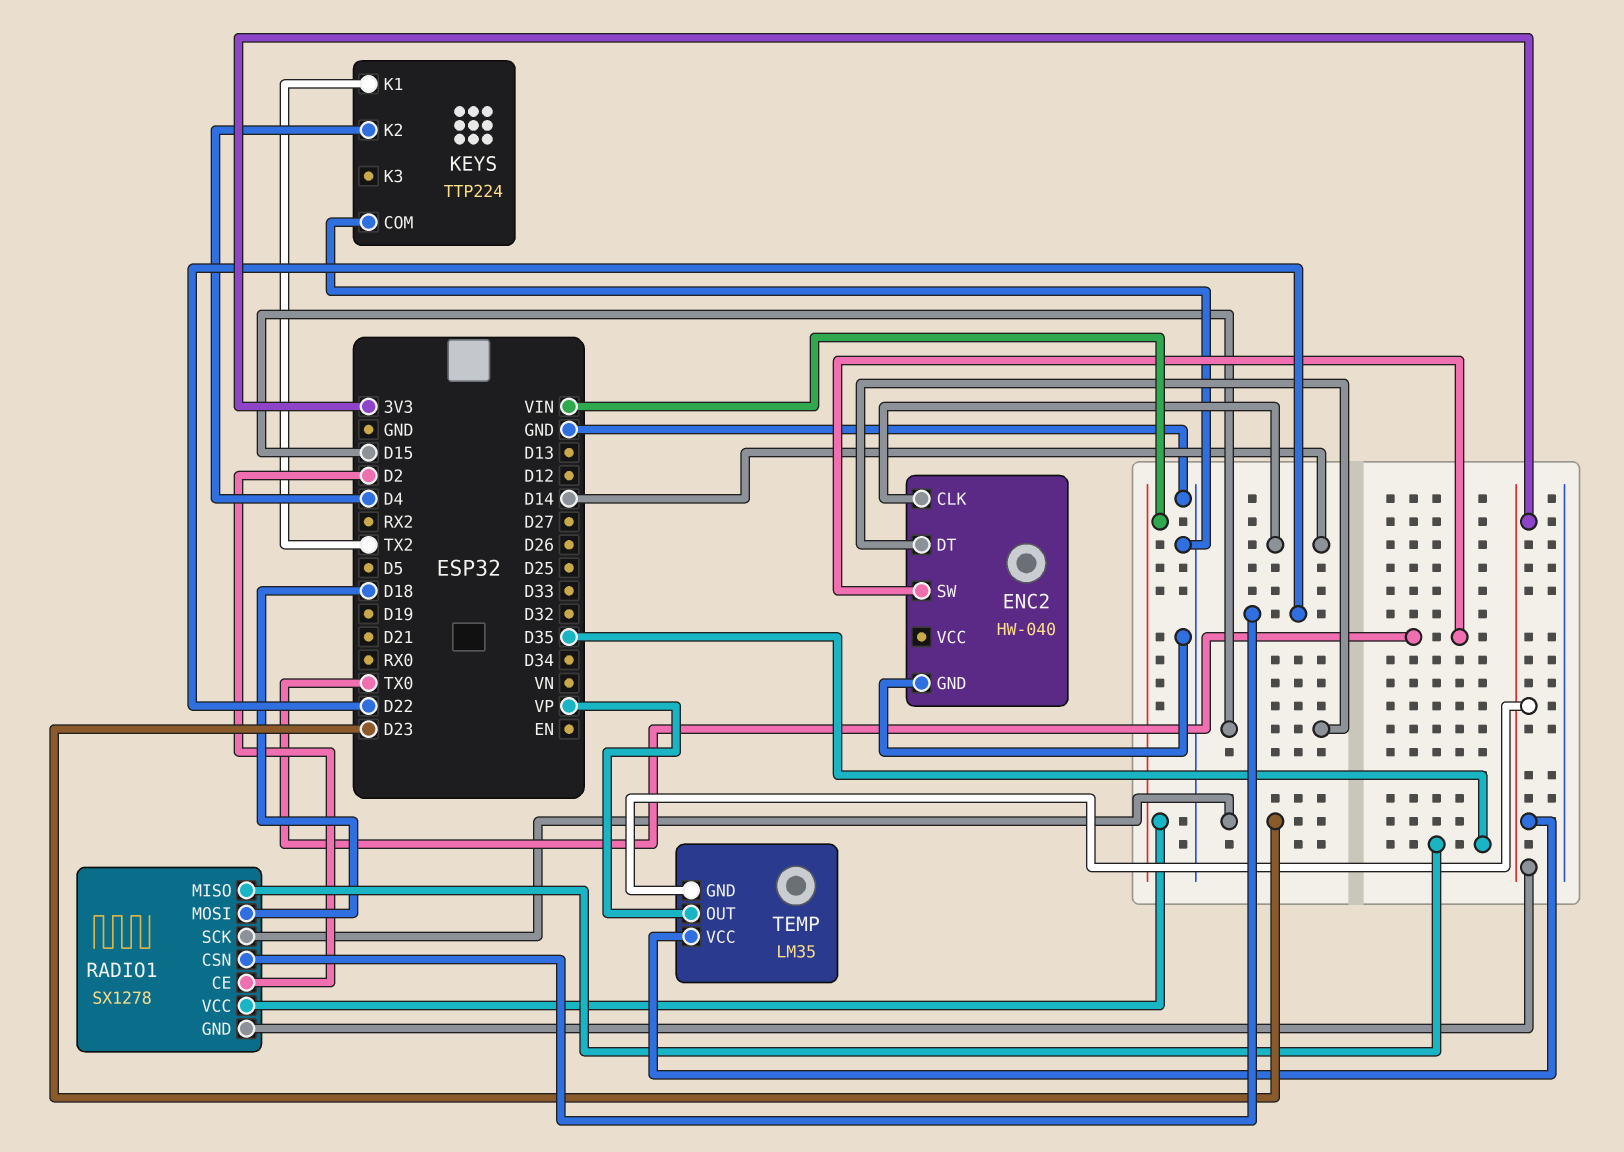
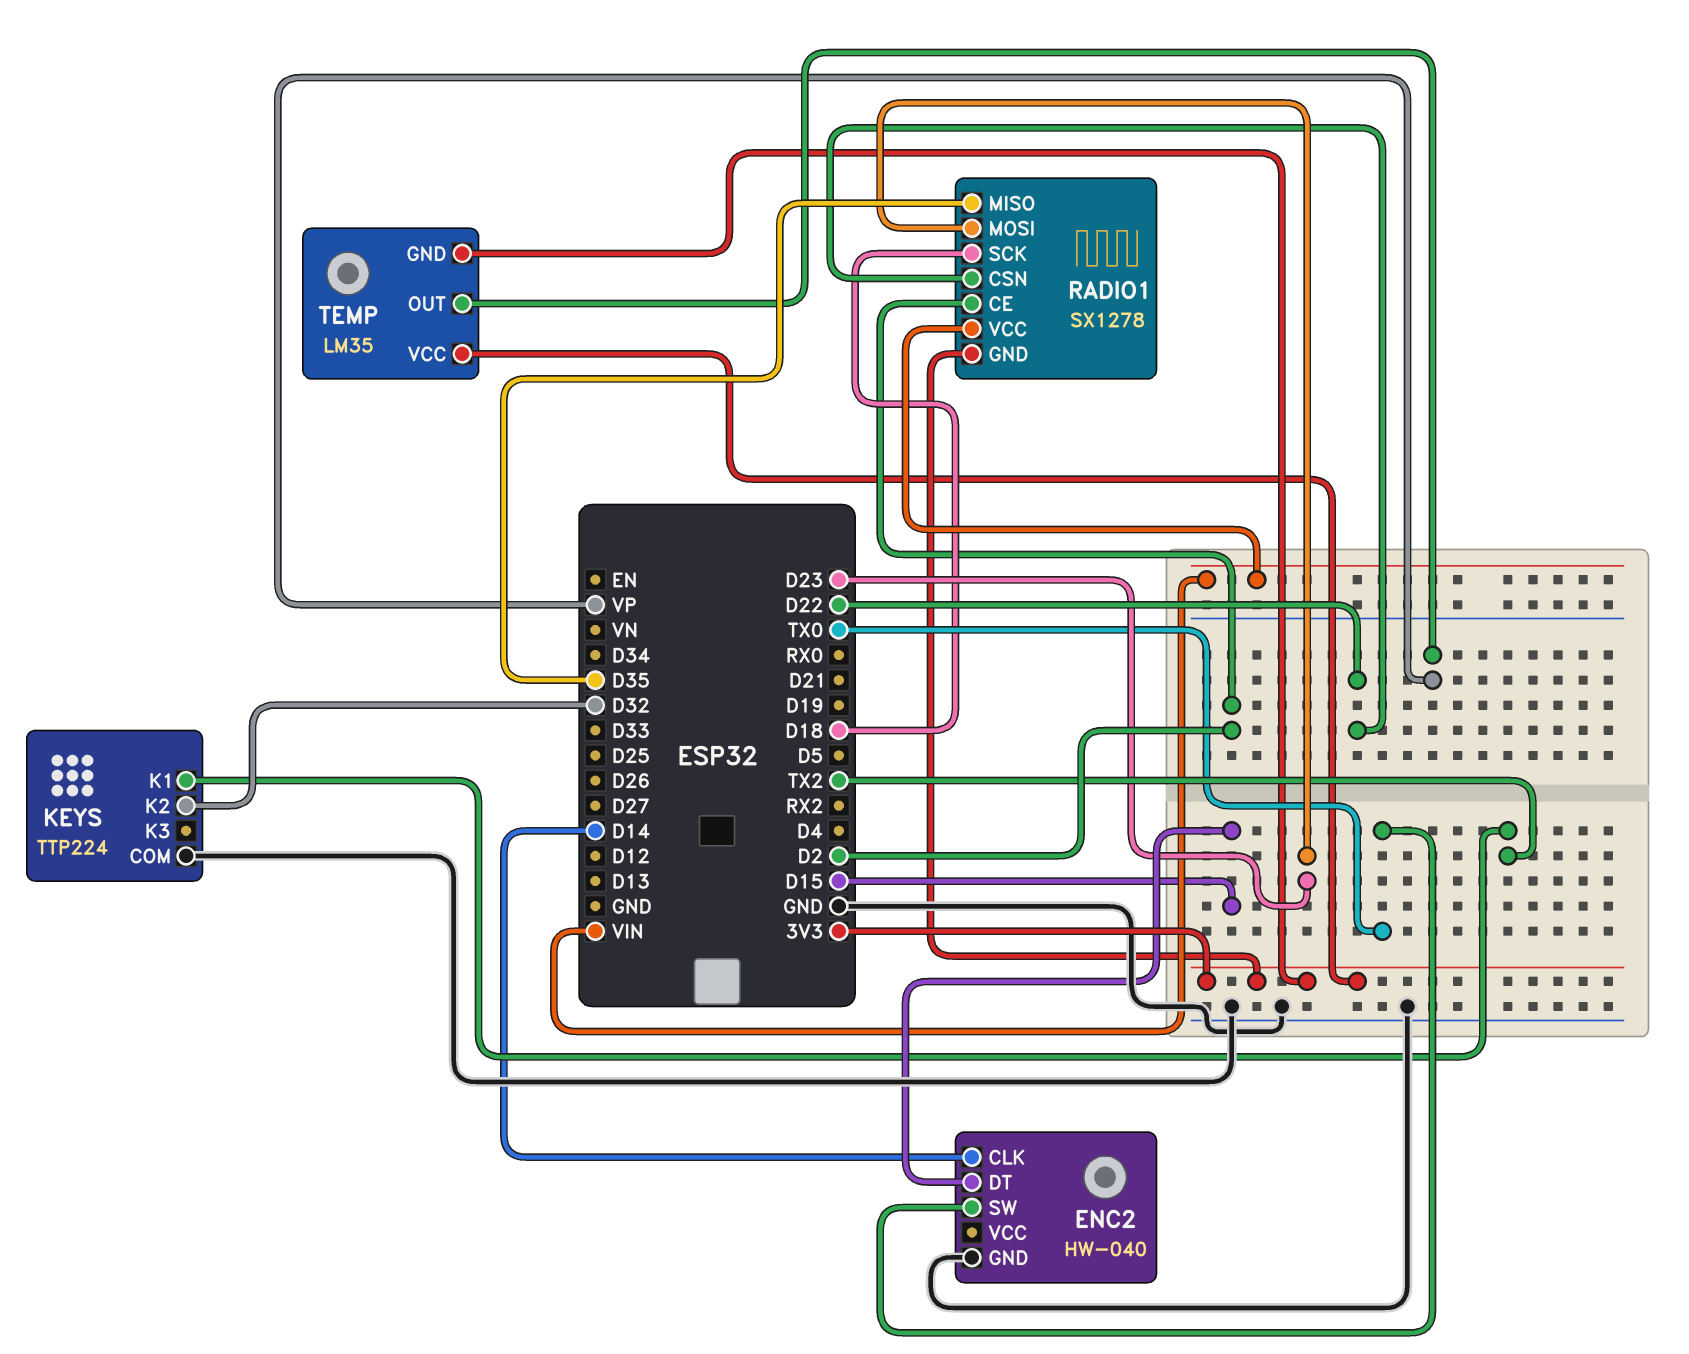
KEYS pin K2: D4 -> D32
RADIO1 pin MOSI: D18 -> D23
RADIO1 pin SCK: D23 -> D18

